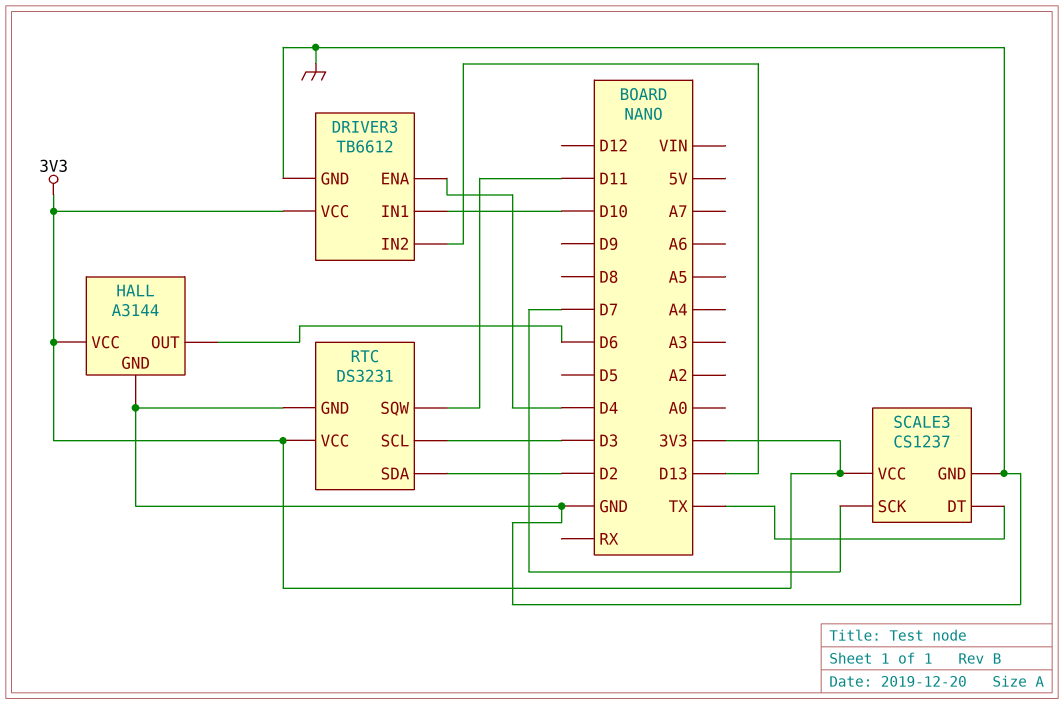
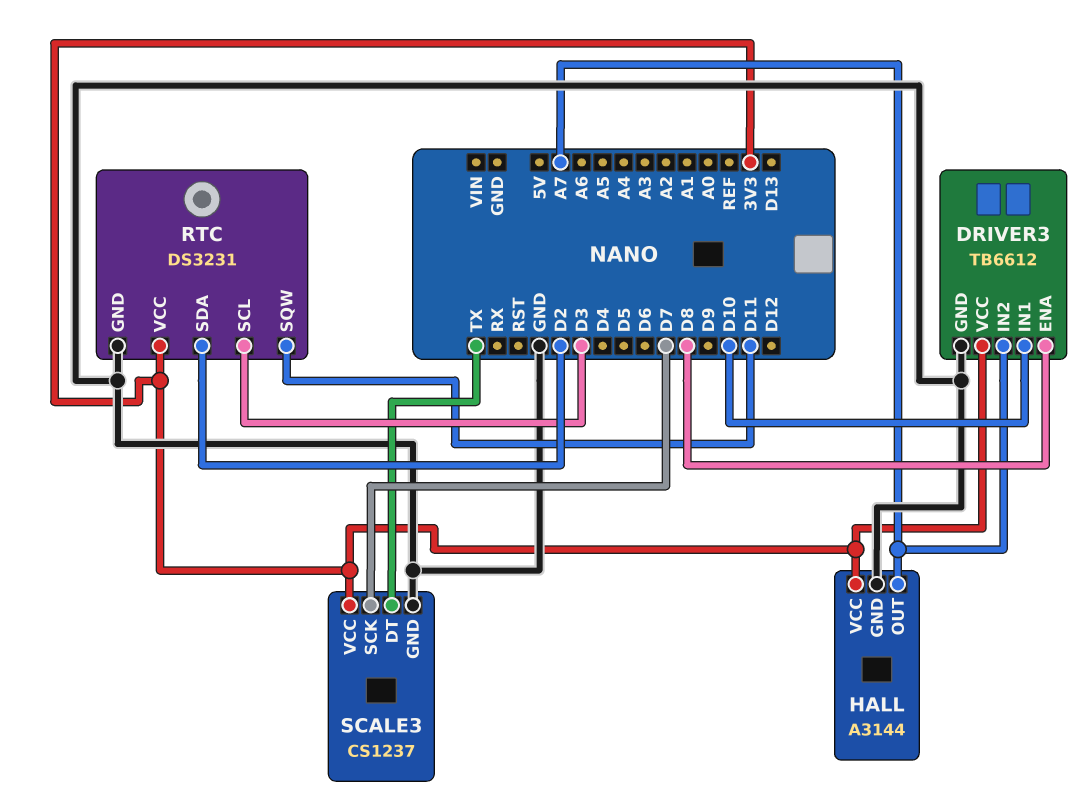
DRIVER3 pin ENA: D4 -> D8
DRIVER3 pin IN2: D13 -> A7
HALL pin OUT: D6 -> A7

